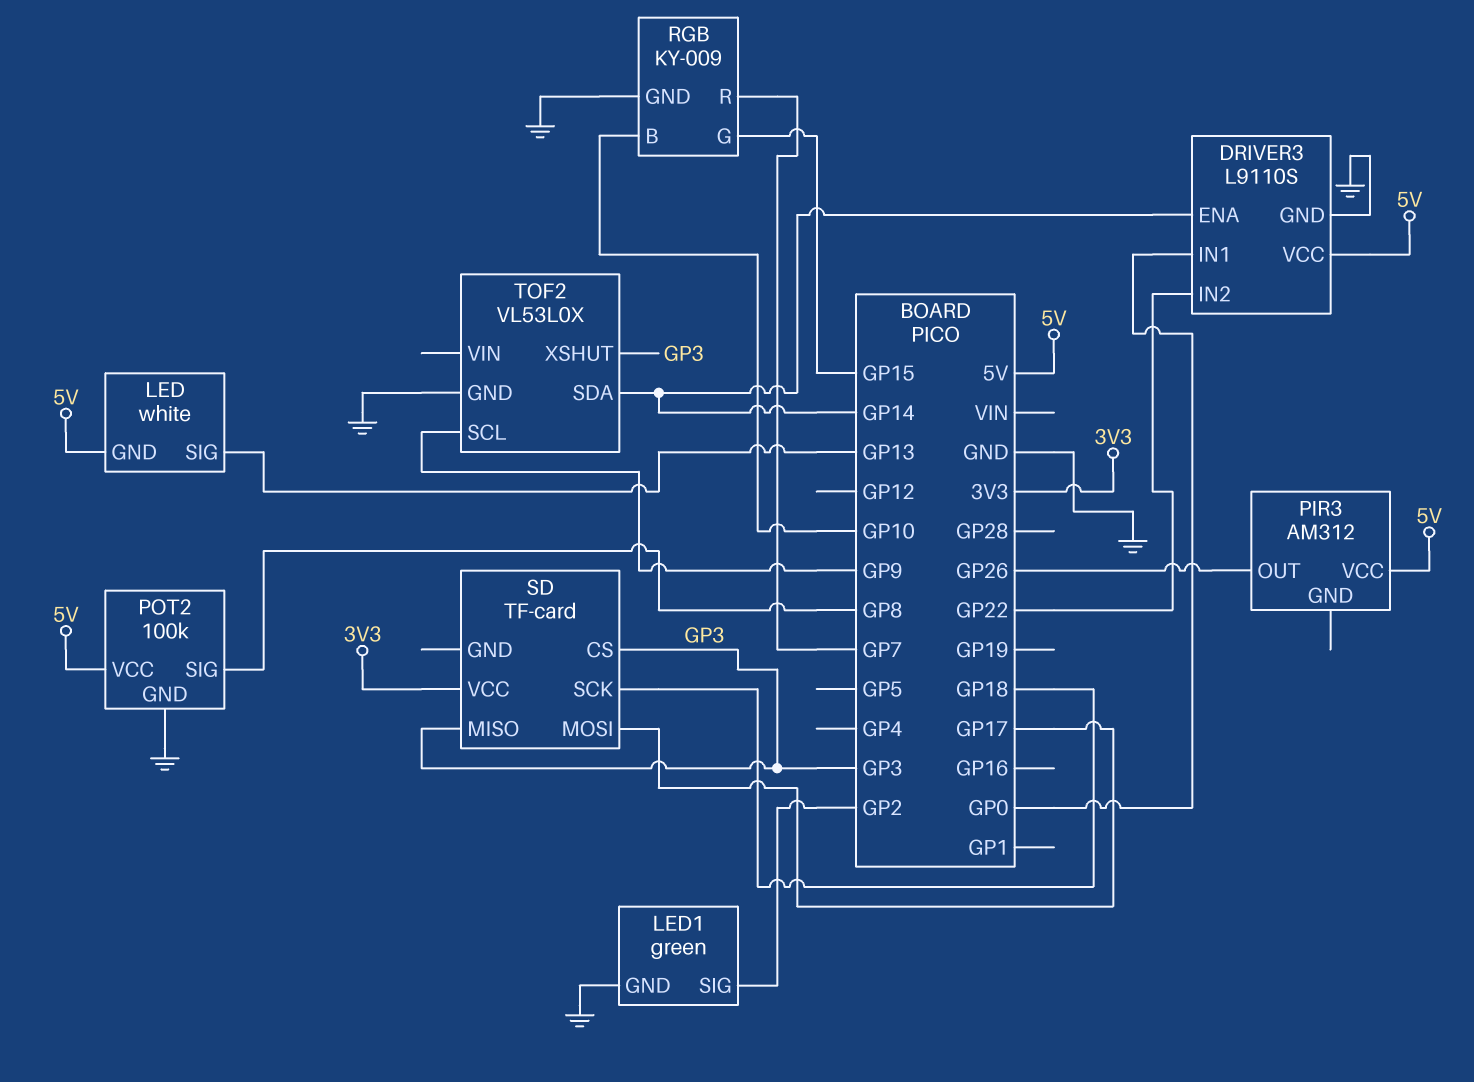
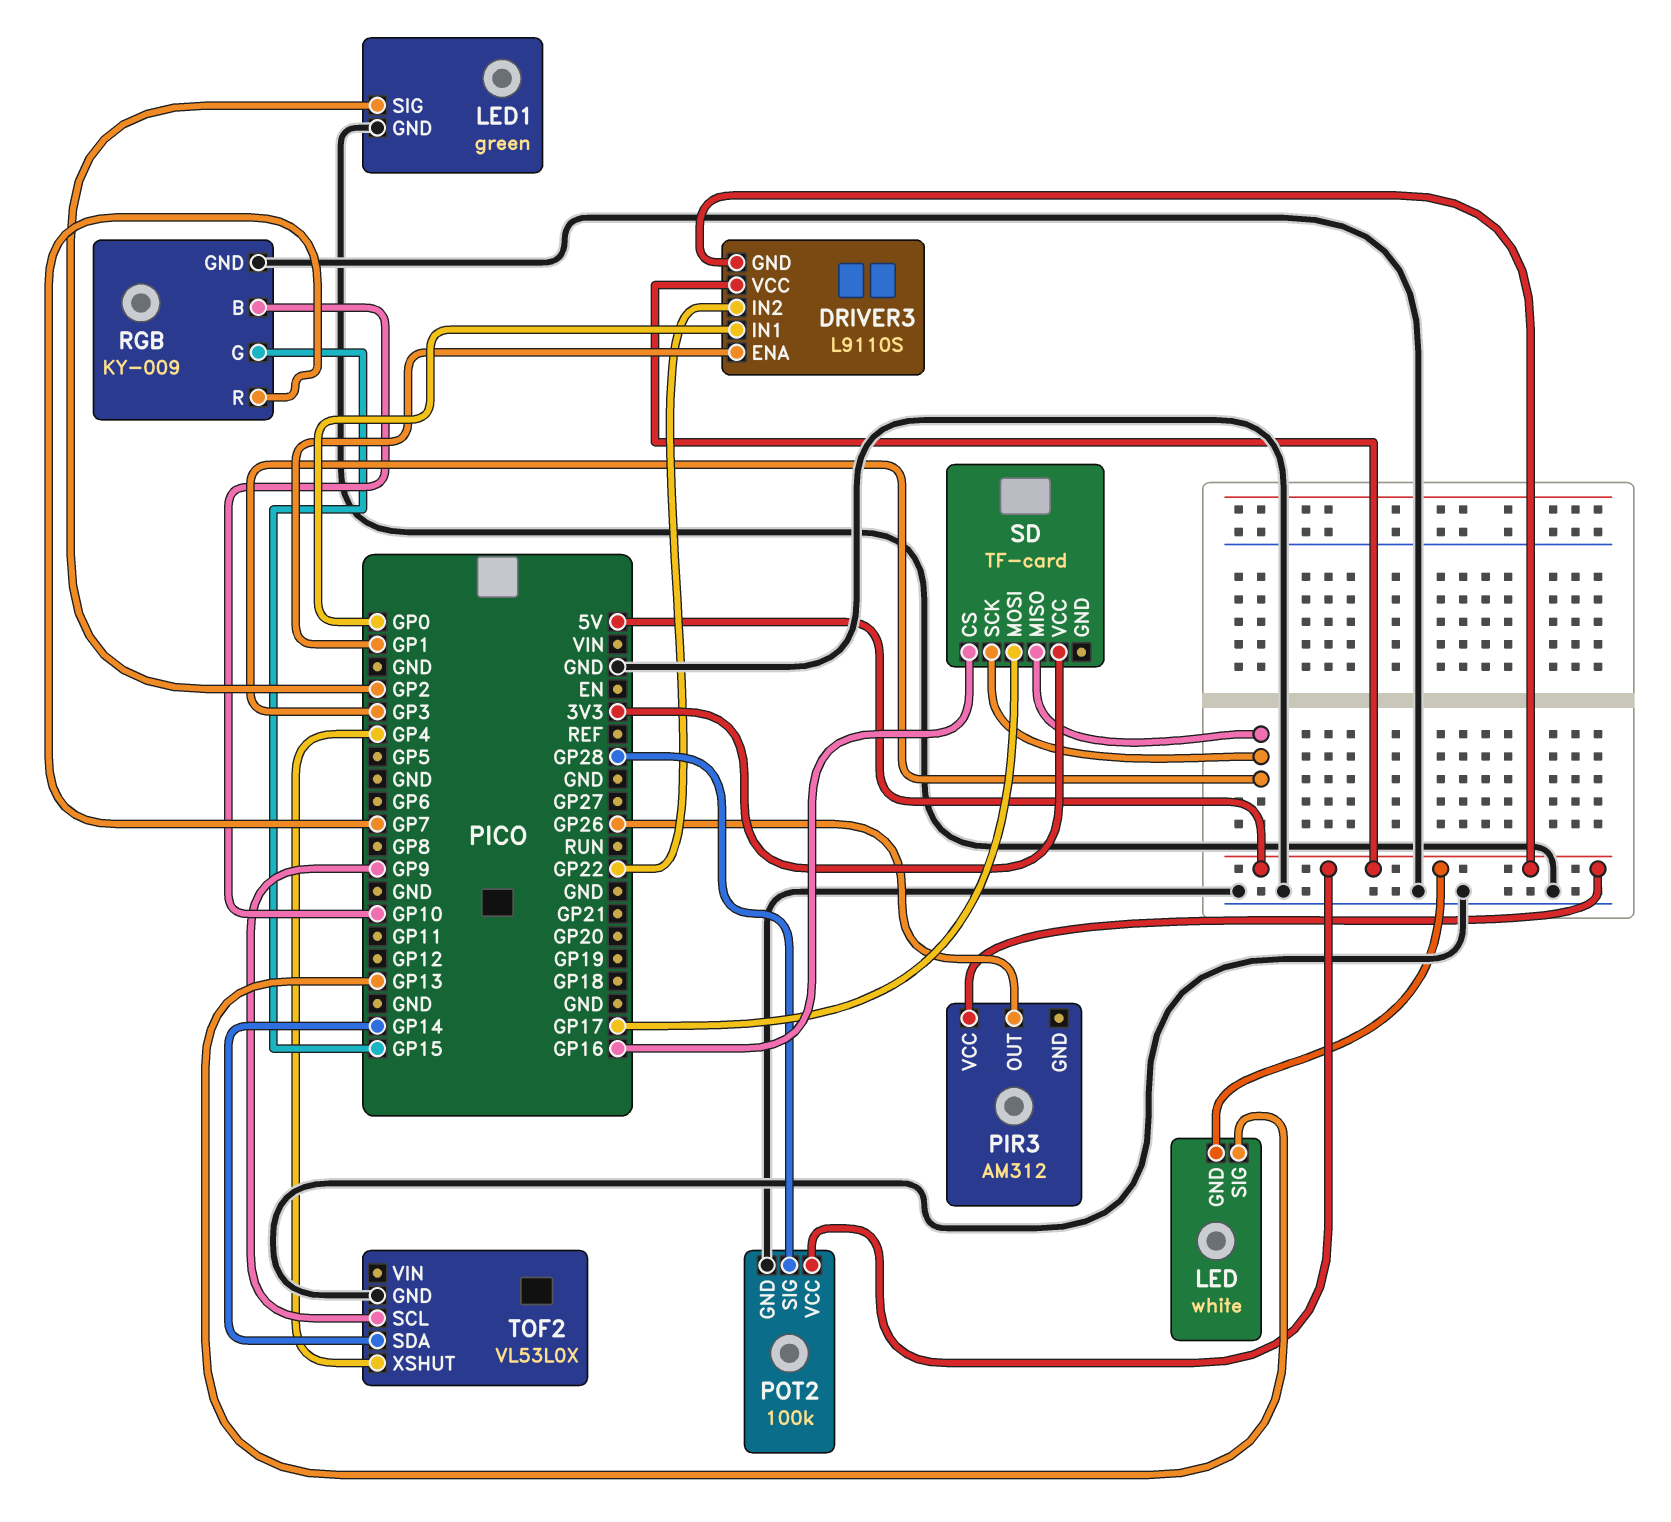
DRIVER3 pin ENA: GP14 -> GP1
DRIVER3 pin GND: GND -> 5V
POT2 pin SIG: GP8 -> GP28
SD pin CS: GP3 -> GP16
SD pin SCK: GP18 -> GP3
TOF2 pin XSHUT: GP3 -> GP4

